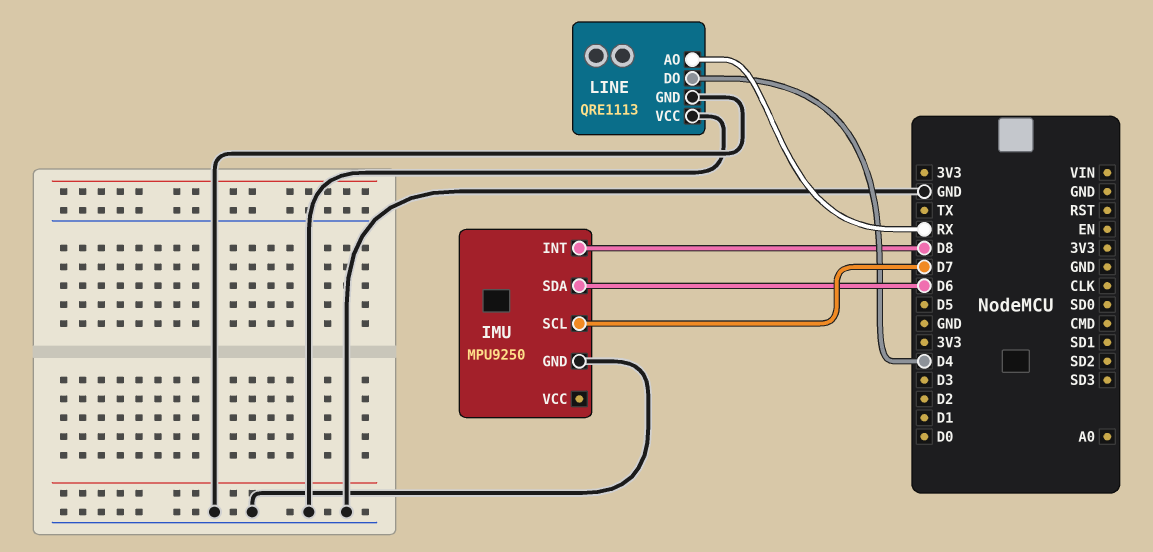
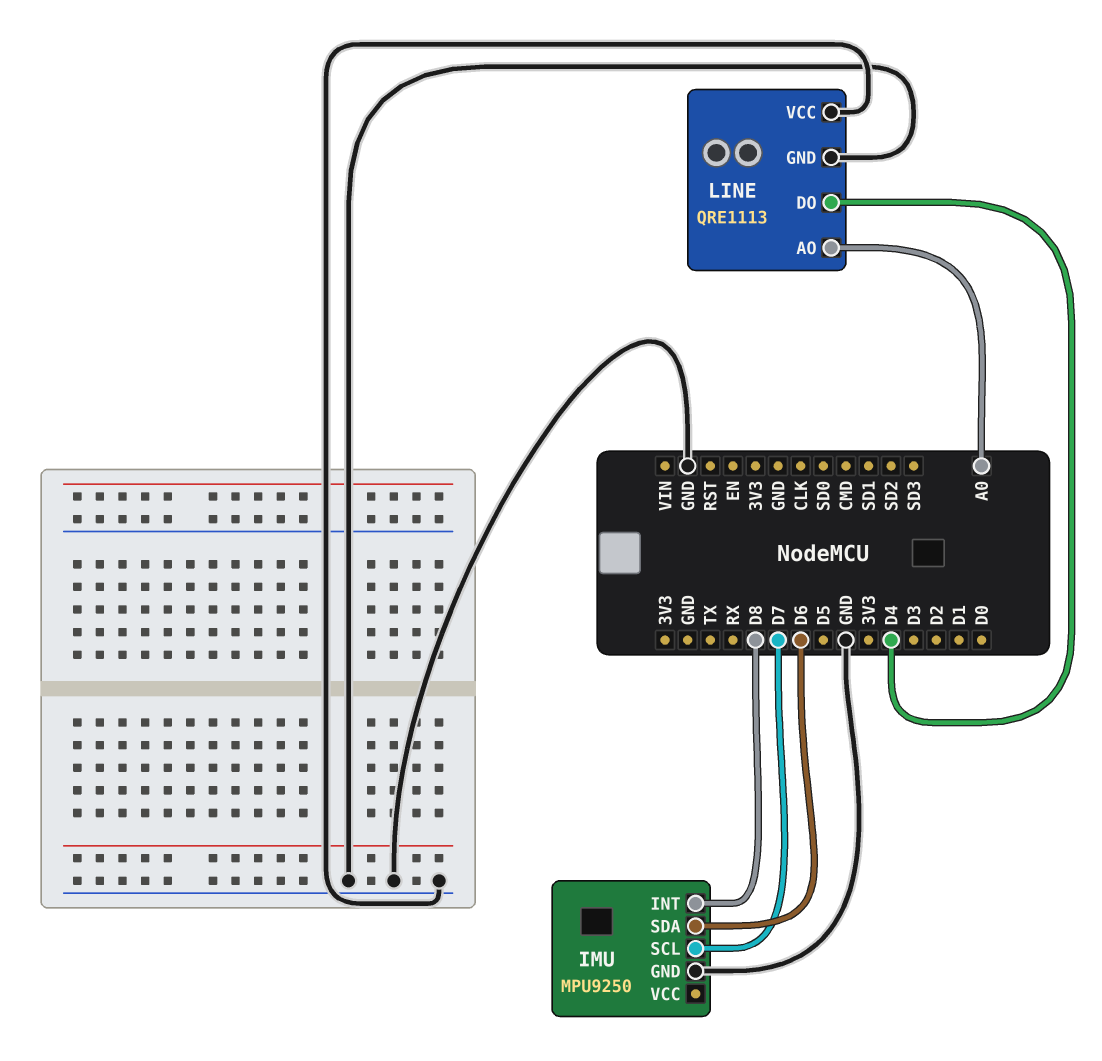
LINE pin AO: RX -> A0

